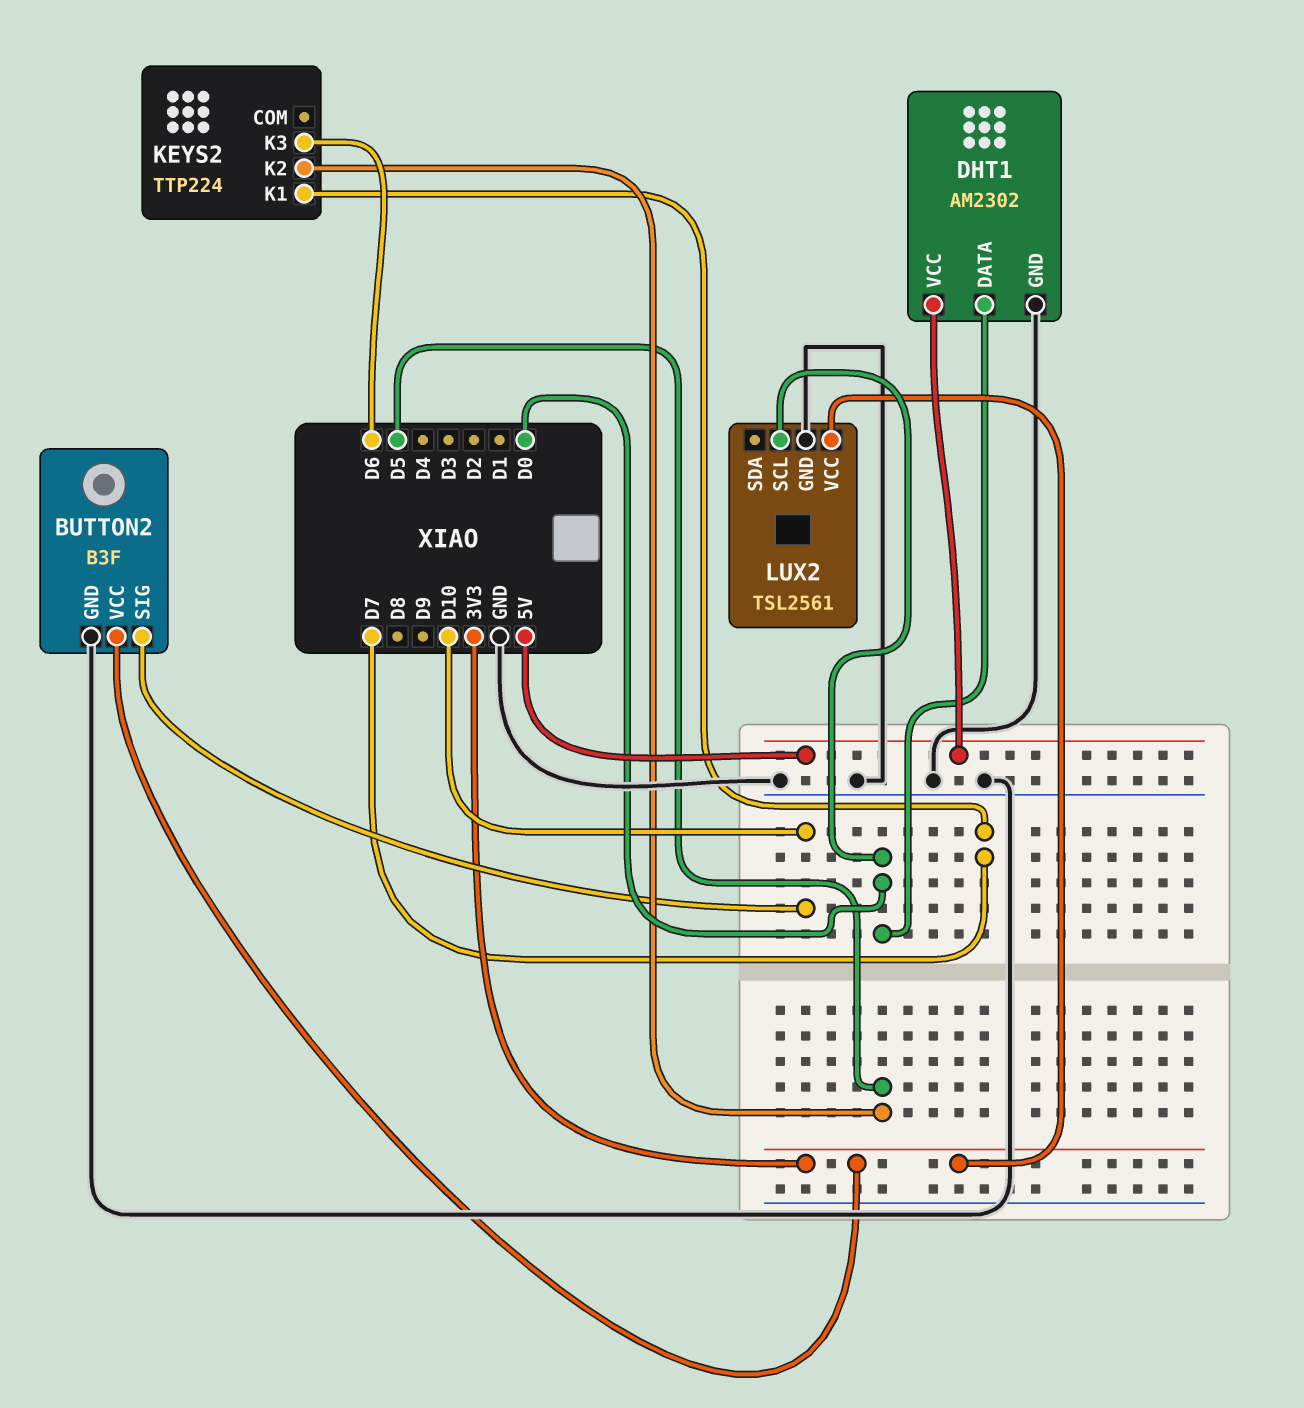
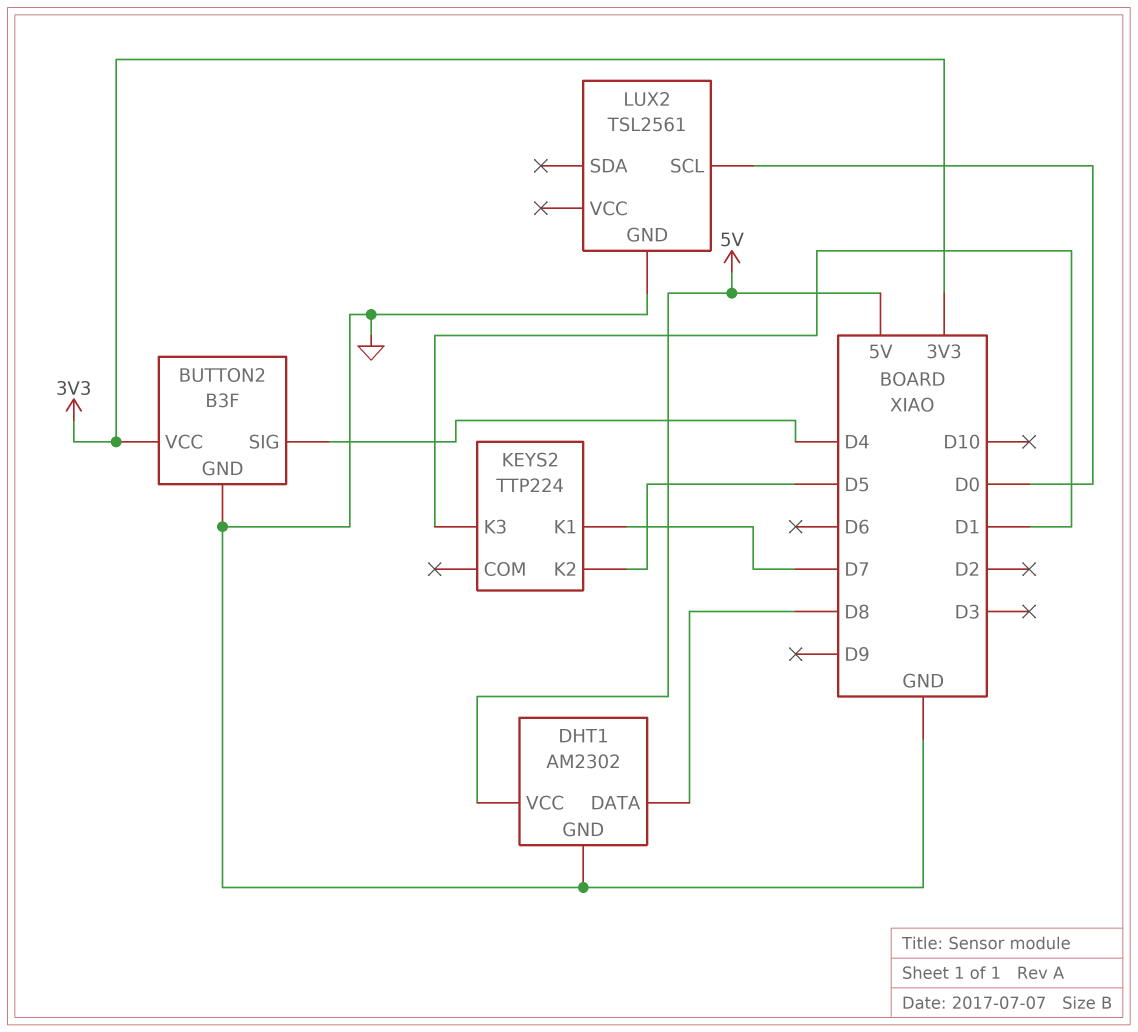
BUTTON2 pin SIG: D10 -> D4
DHT1 pin DATA: D0 -> D8
KEYS2 pin K3: D6 -> D1
LUX2 pin VCC: 3V3 -> none

